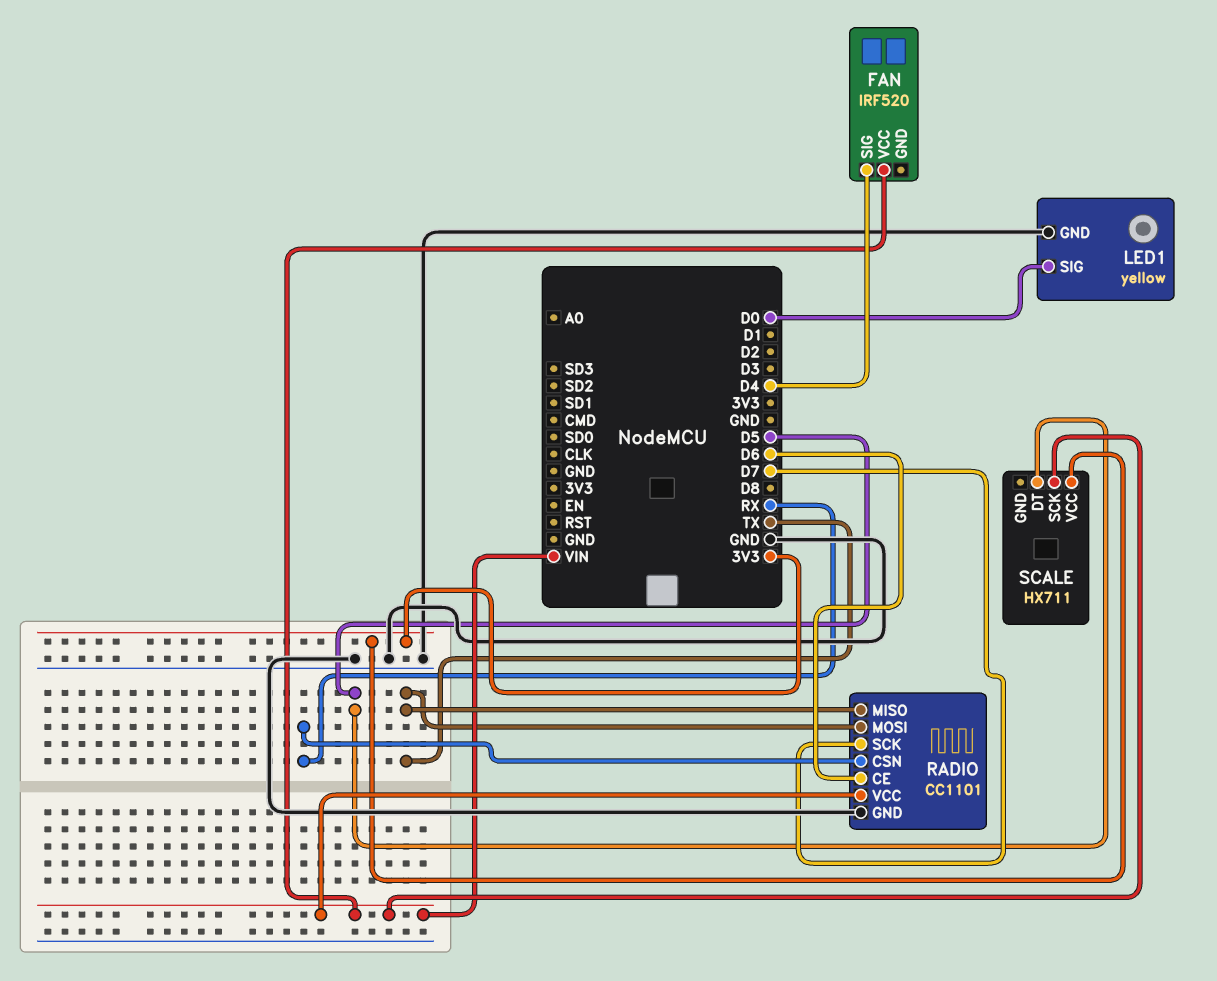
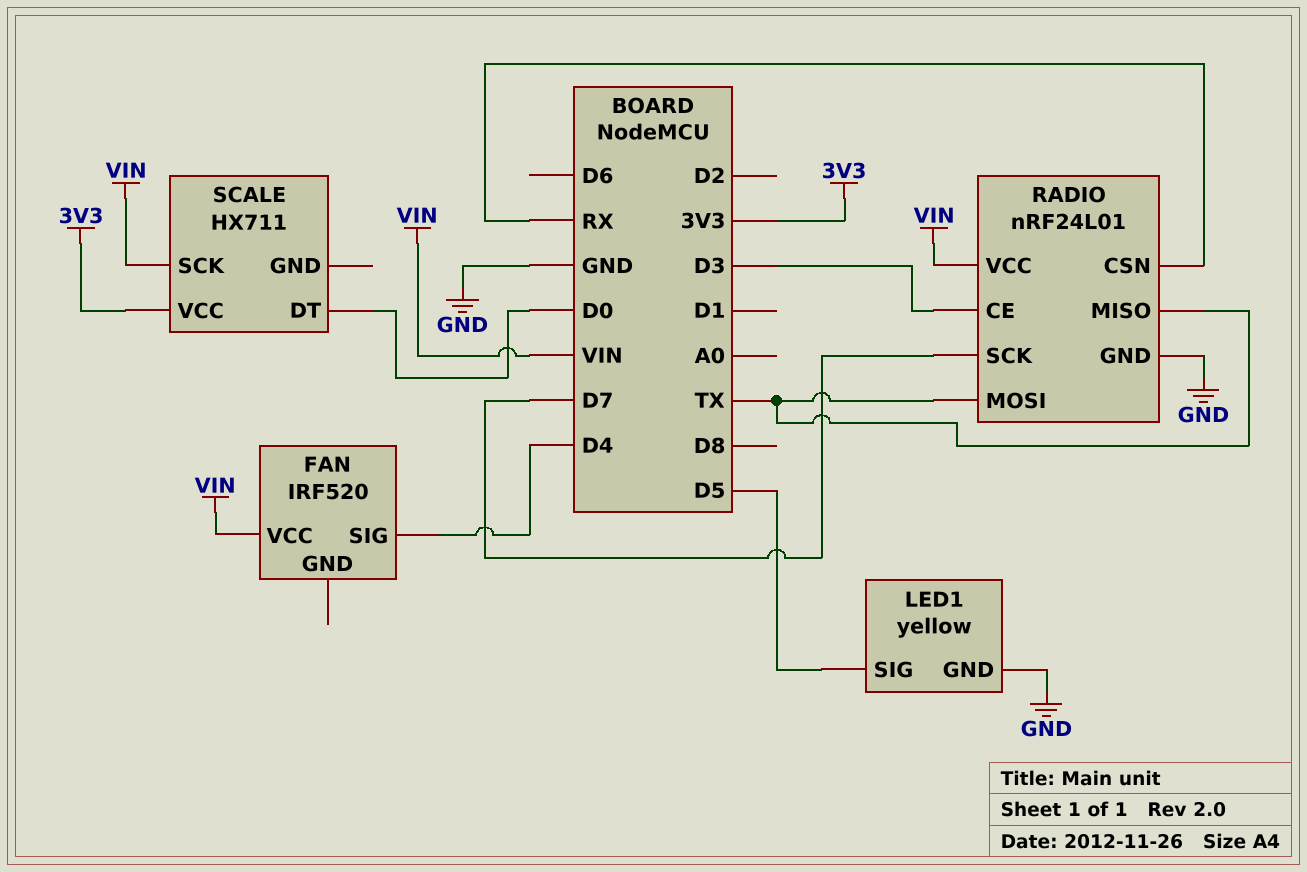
LED1 pin SIG: D0 -> D5
RADIO: CC1101 -> nRF24L01
RADIO pin CE: D6 -> D3
SCALE pin DT: D5 -> D0

